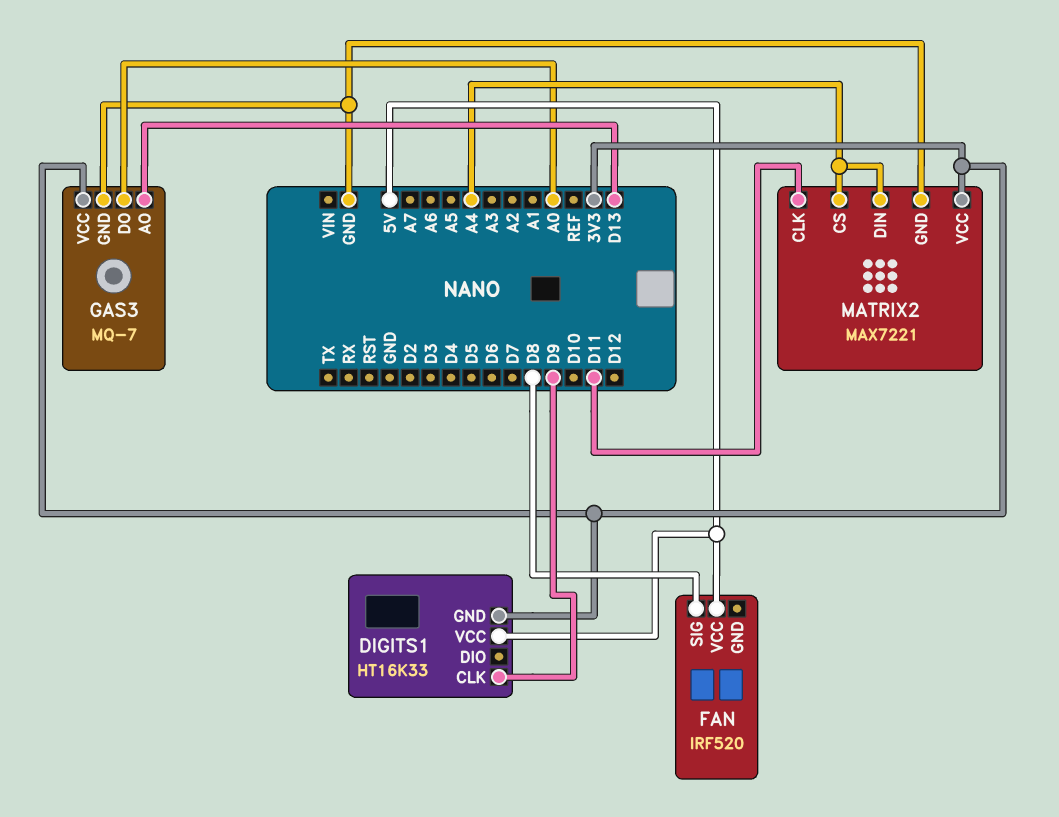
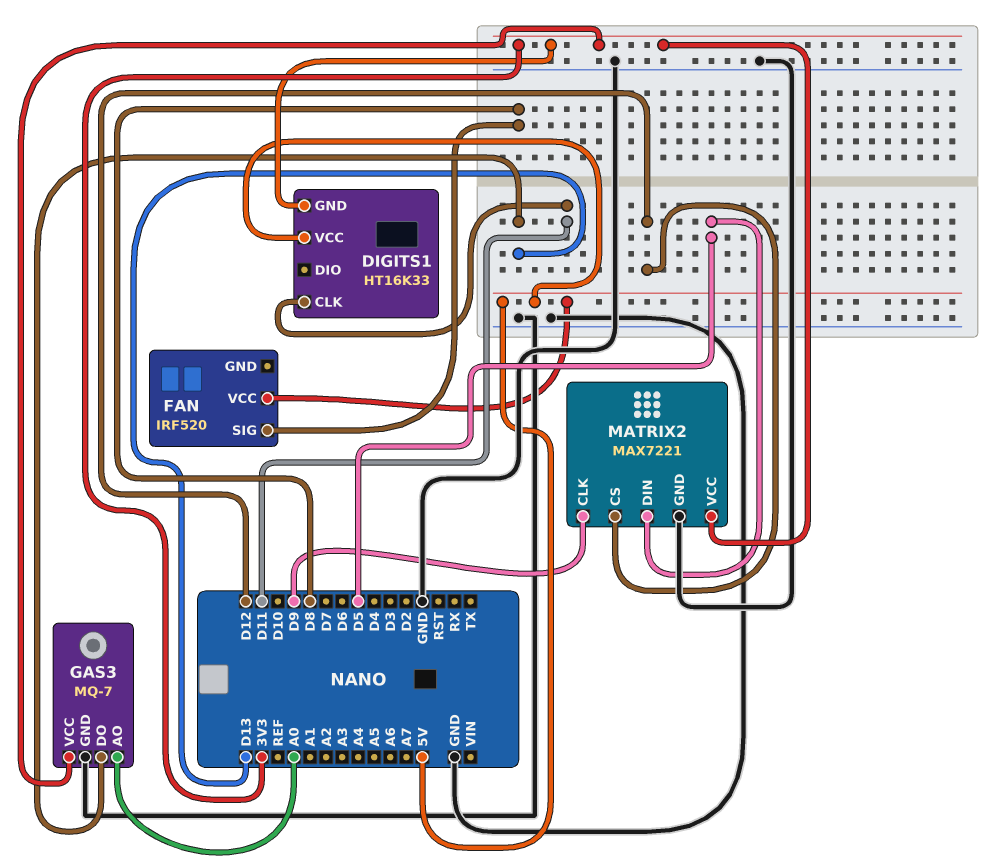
DIGITS1 pin CLK: D9 -> D11
GAS3 pin AO: D13 -> A0
GAS3 pin DO: A0 -> D13
MATRIX2 pin CLK: D11 -> D9
MATRIX2 pin CS: A4 -> D12
MATRIX2 pin DIN: A4 -> D5

